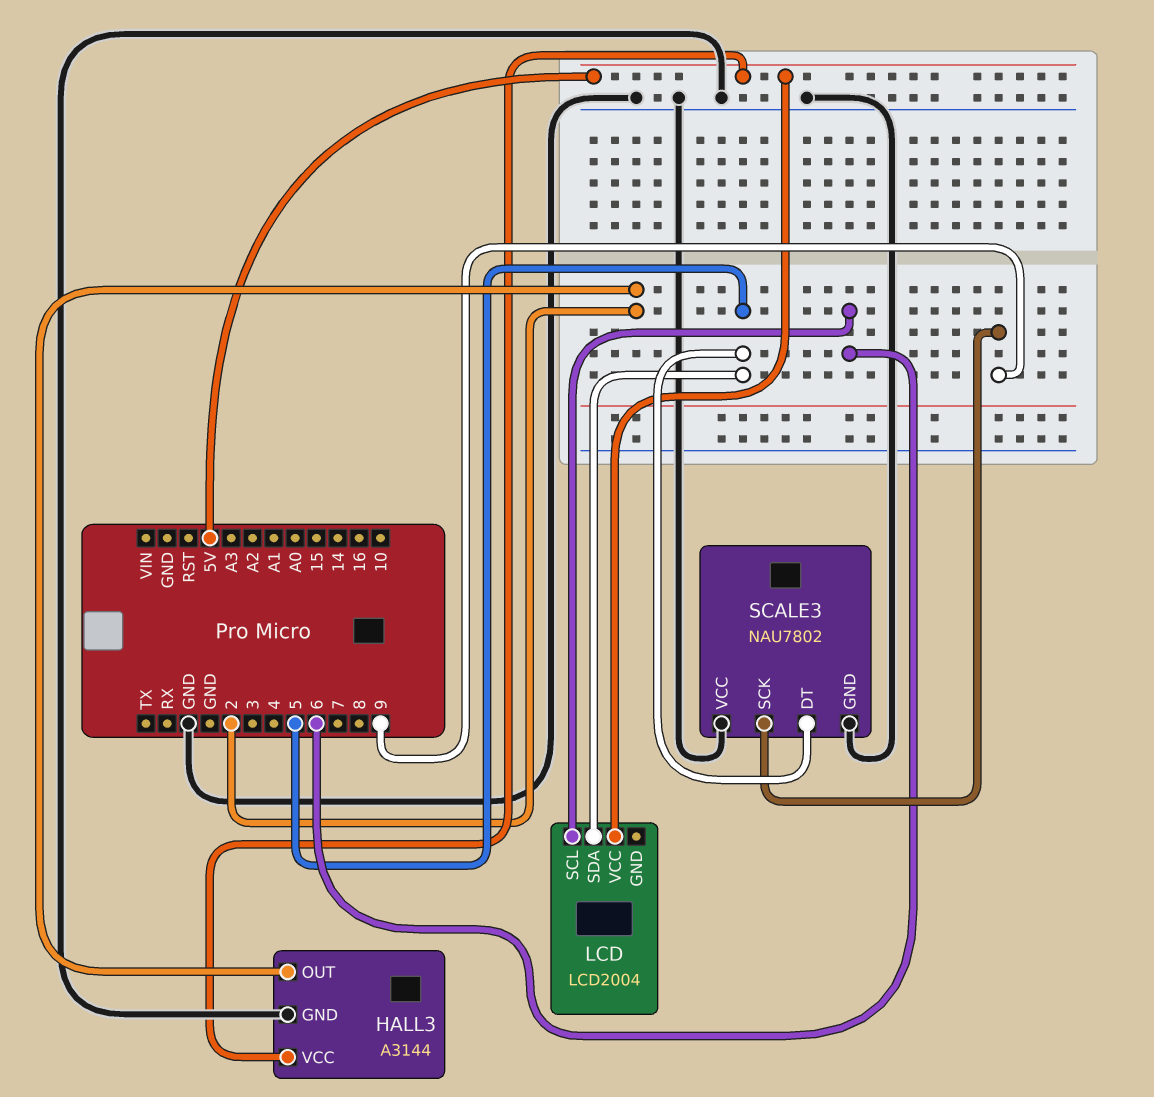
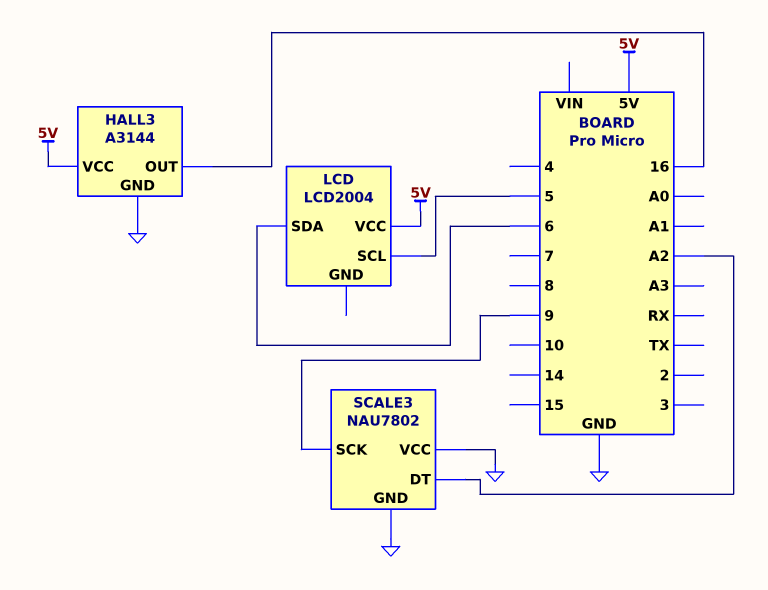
HALL3 pin OUT: 2 -> 16
LCD pin SCL: 6 -> 5
LCD pin SDA: 5 -> 6
SCALE3 pin DT: 5 -> A2

